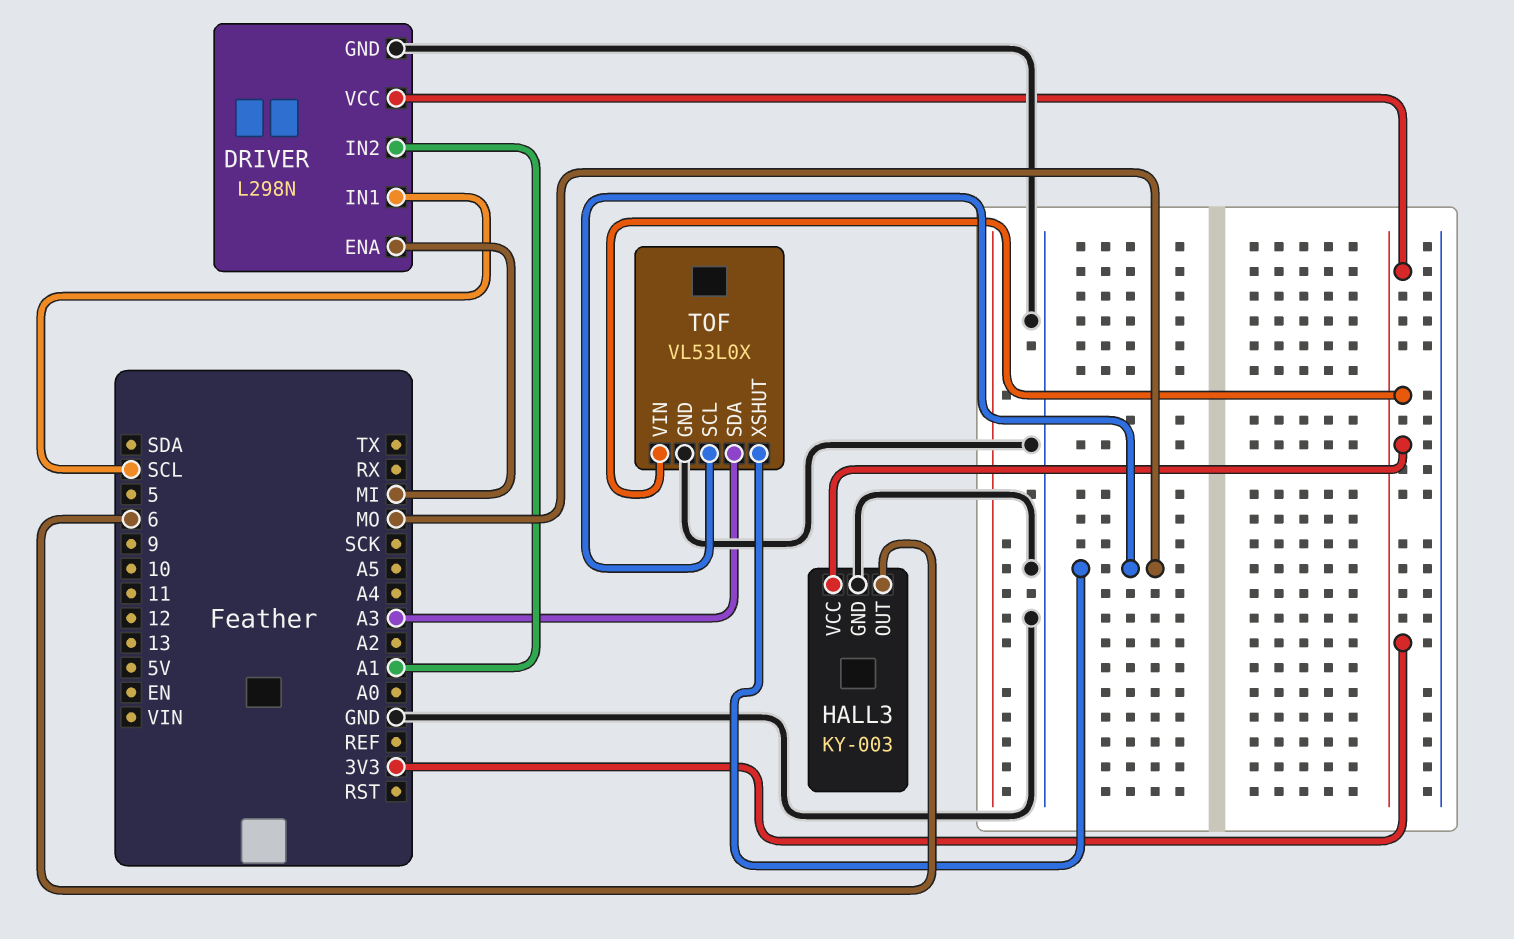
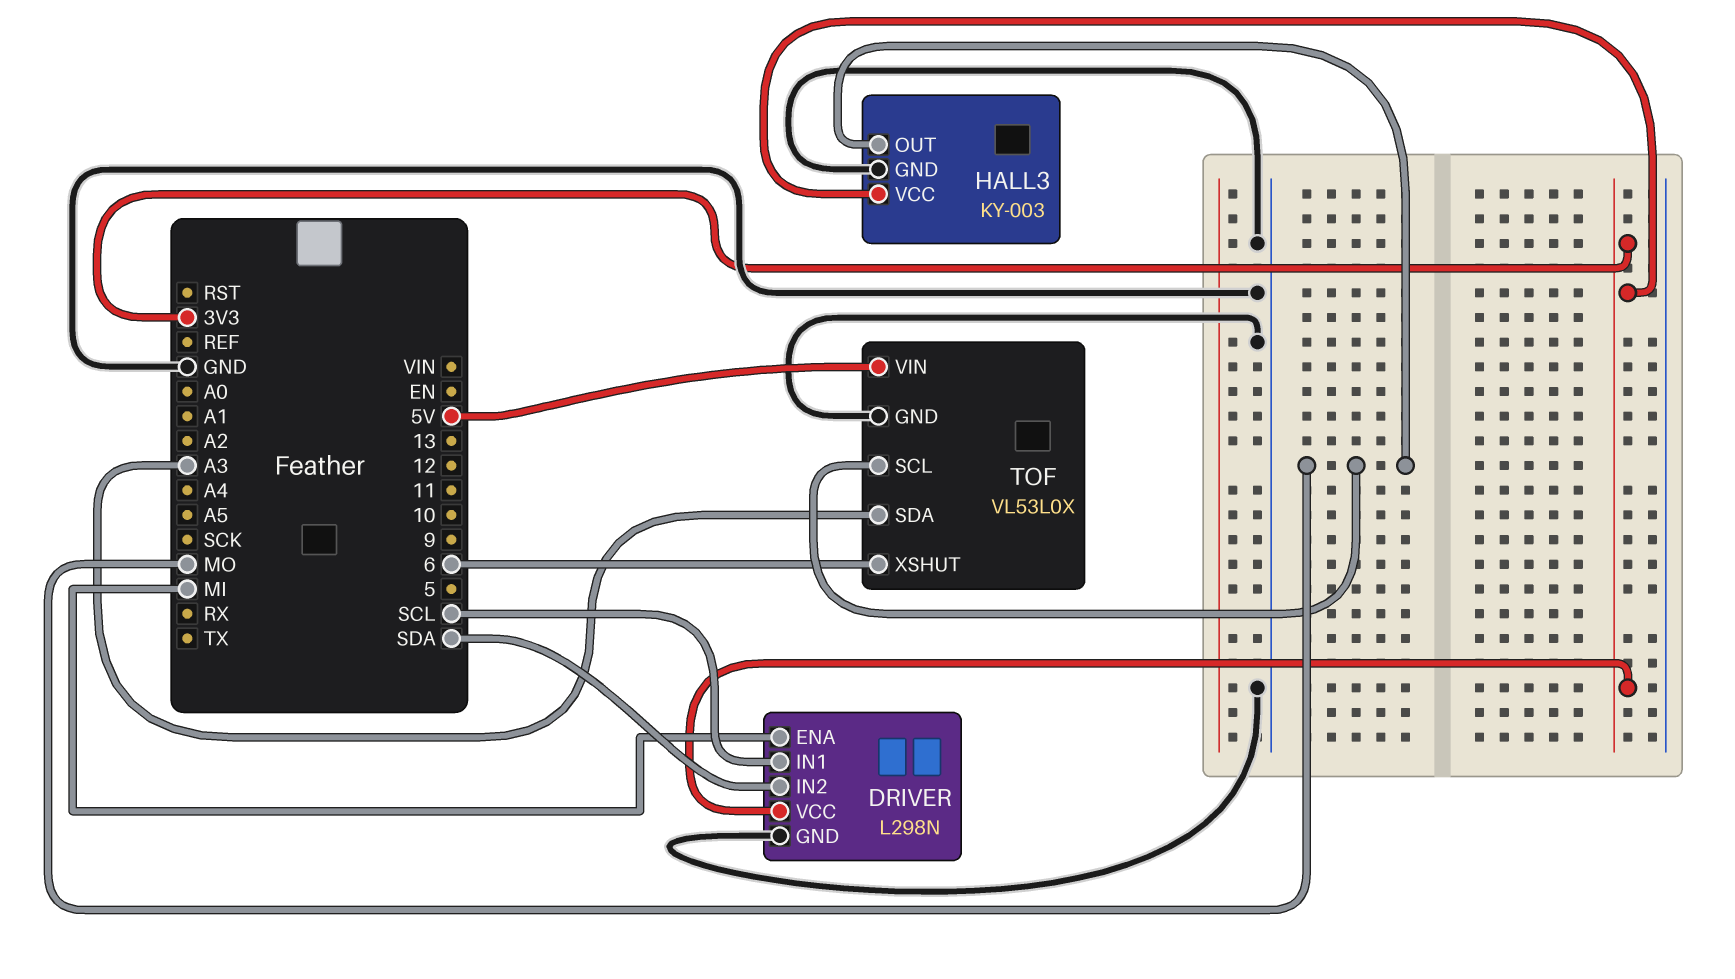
DRIVER pin IN2: A1 -> SDA
HALL3 pin OUT: 6 -> MO
TOF pin VIN: 3V3 -> 5V
TOF pin XSHUT: MO -> 6

